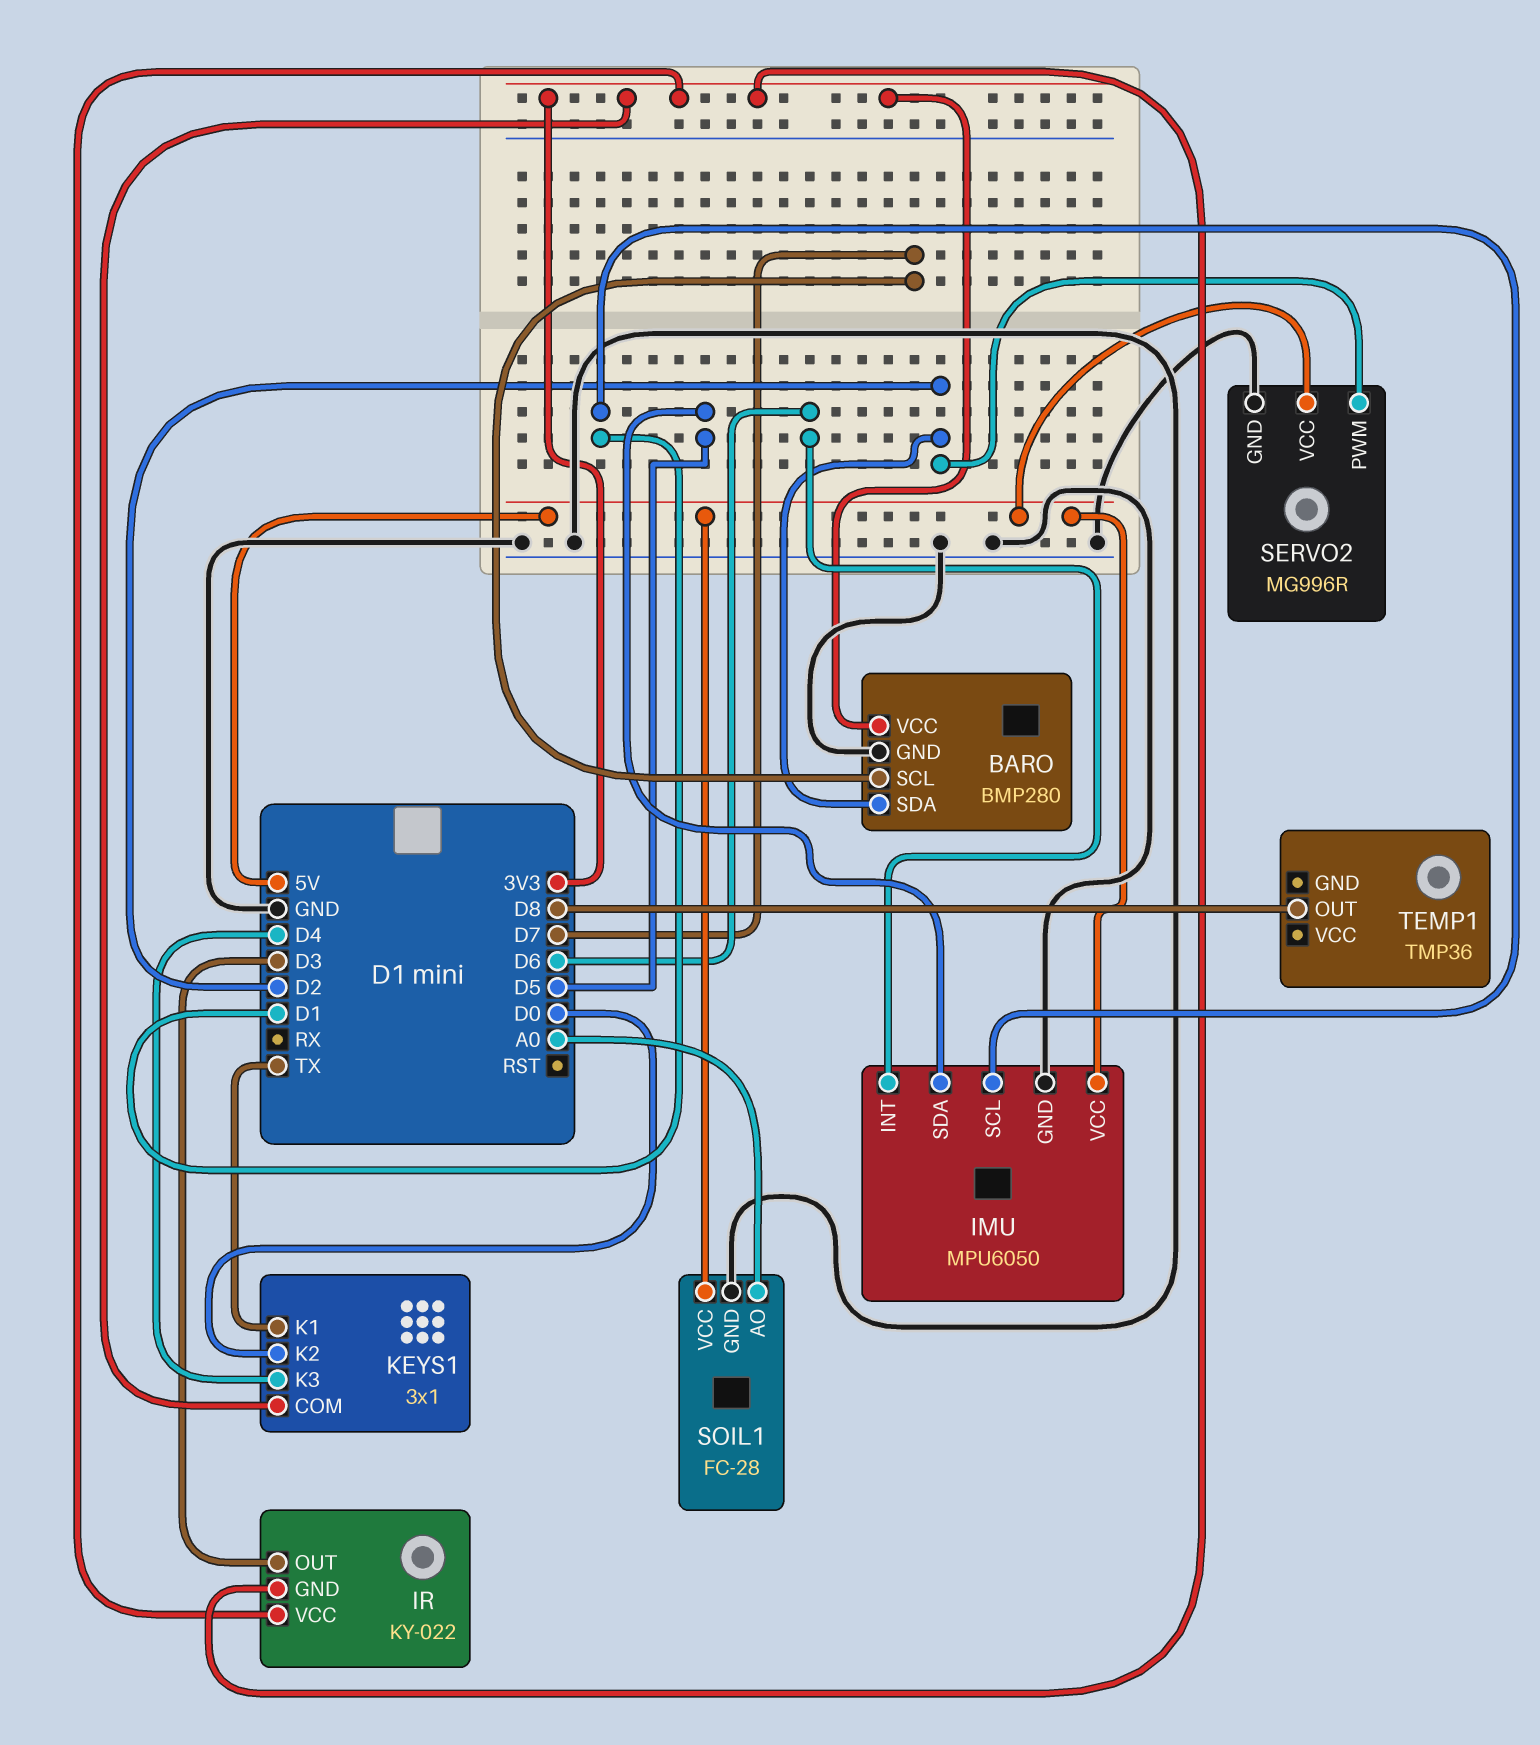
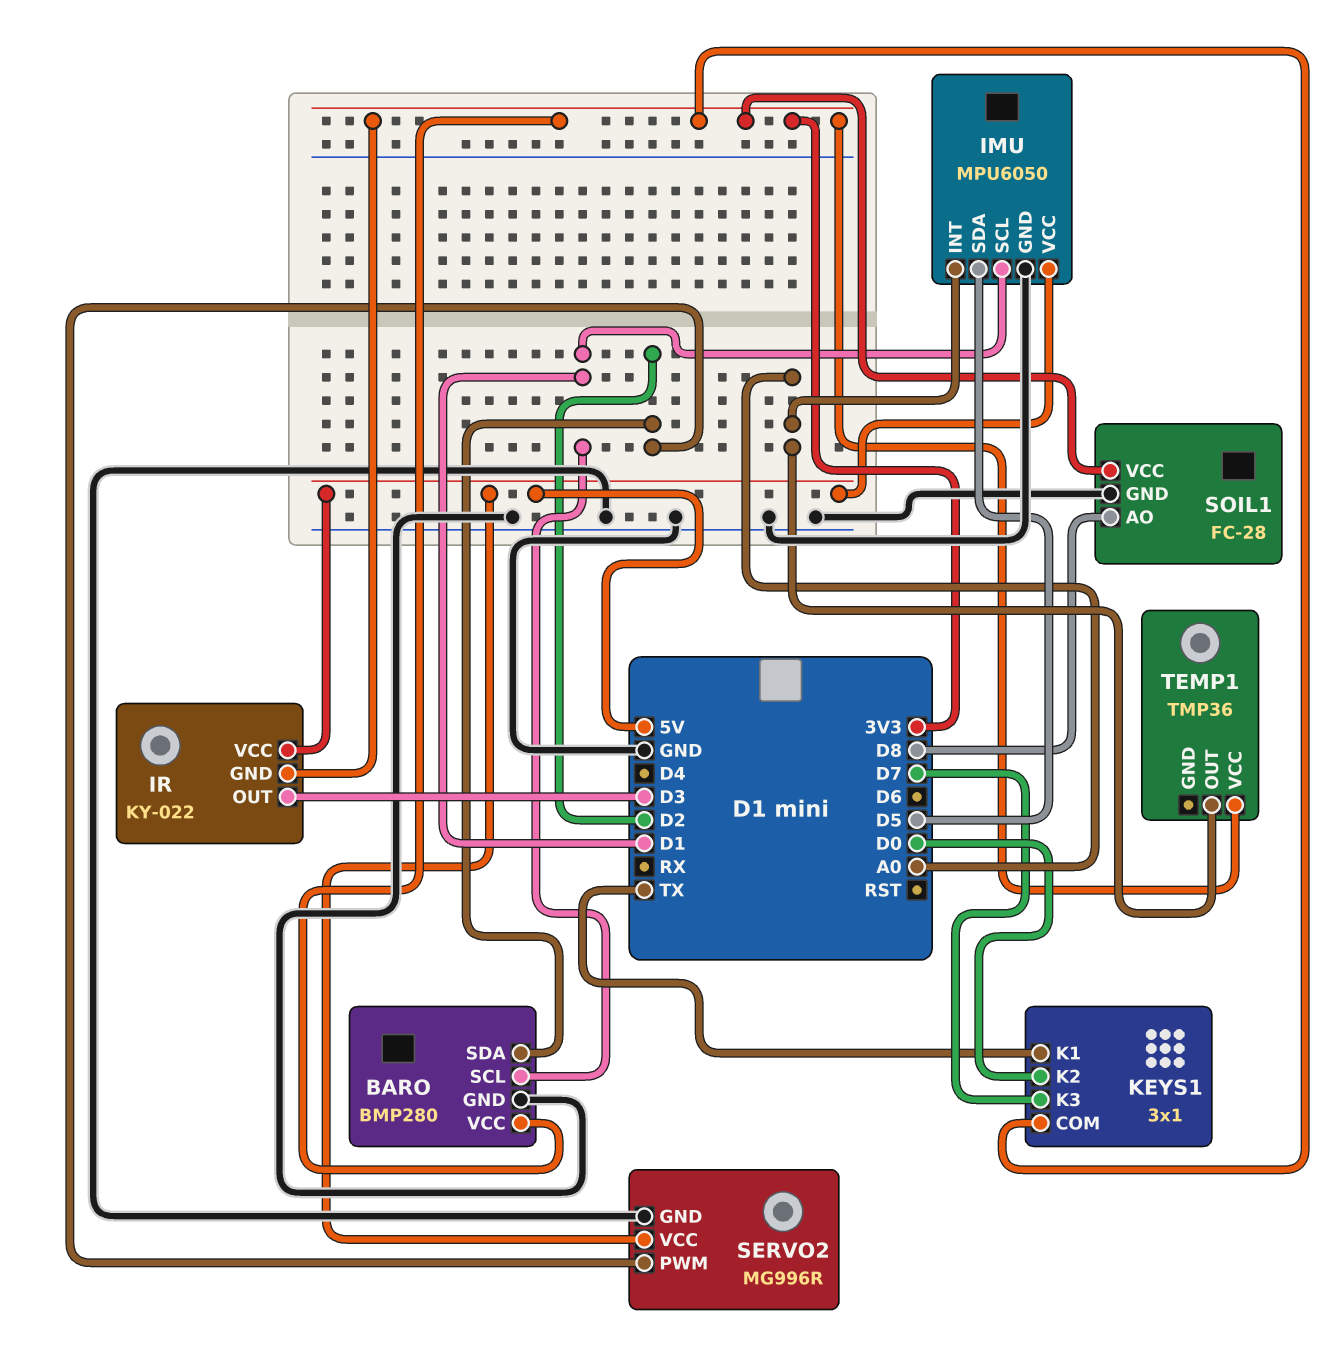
BARO pin SCL: D7 -> D1
IMU pin INT: D6 -> A0
IR pin VCC: 3V3 -> 5V
KEYS1 pin K3: D4 -> D7
SOIL1 pin AO: A0 -> D8
SOIL1 pin VCC: 5V -> 3V3
TEMP1 pin OUT: D8 -> A0
TEMP1 pin VCC: none -> 3V3

